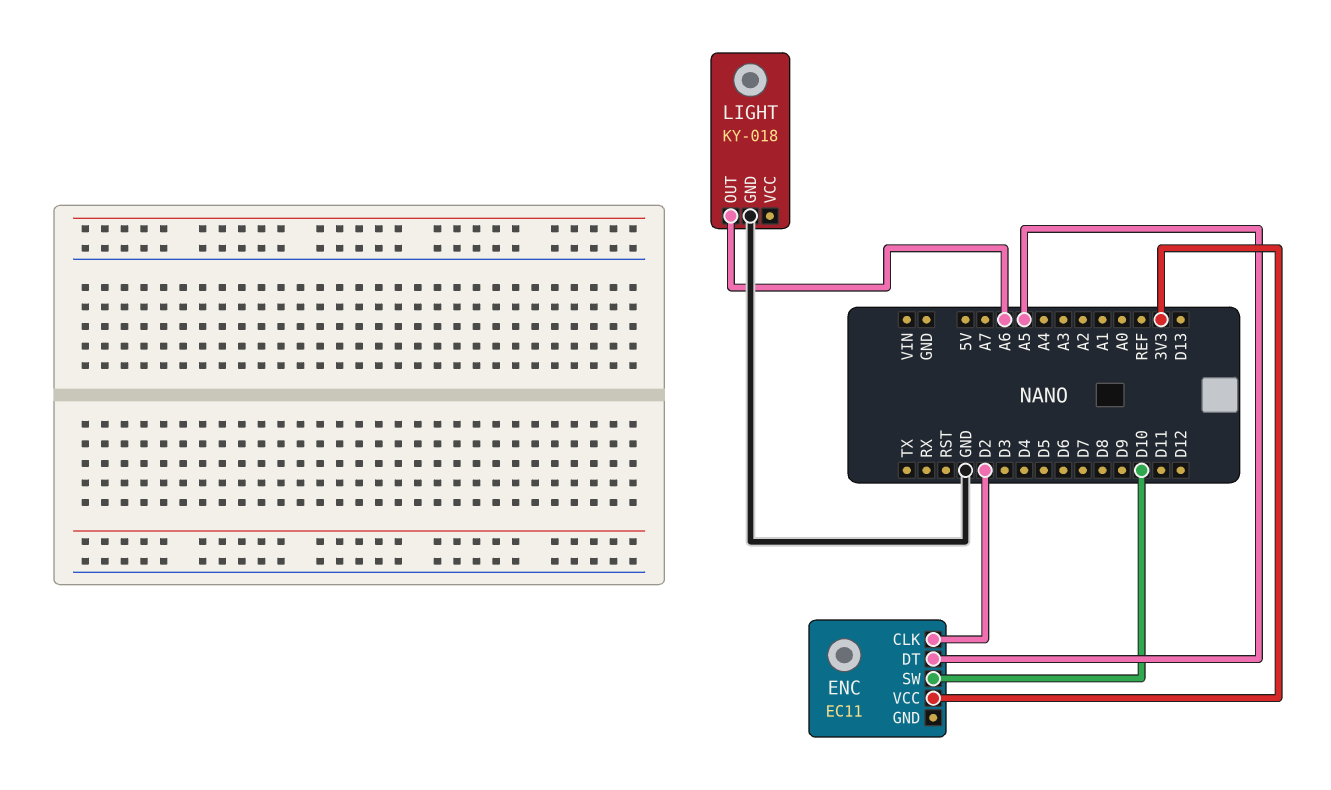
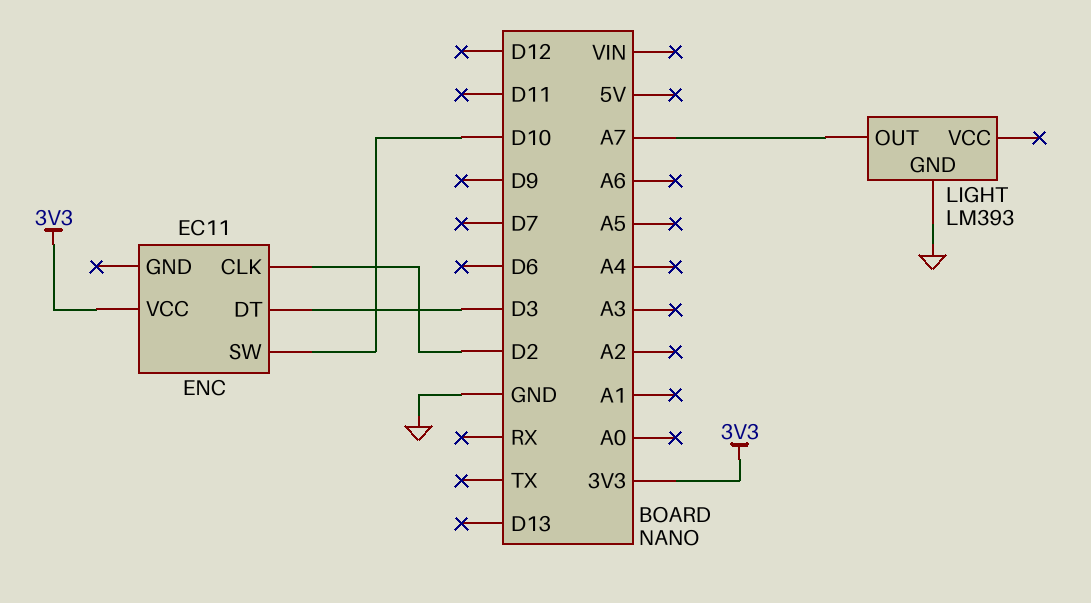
ENC pin DT: A5 -> D3
LIGHT: KY-018 -> LM393
LIGHT pin OUT: A6 -> A7

